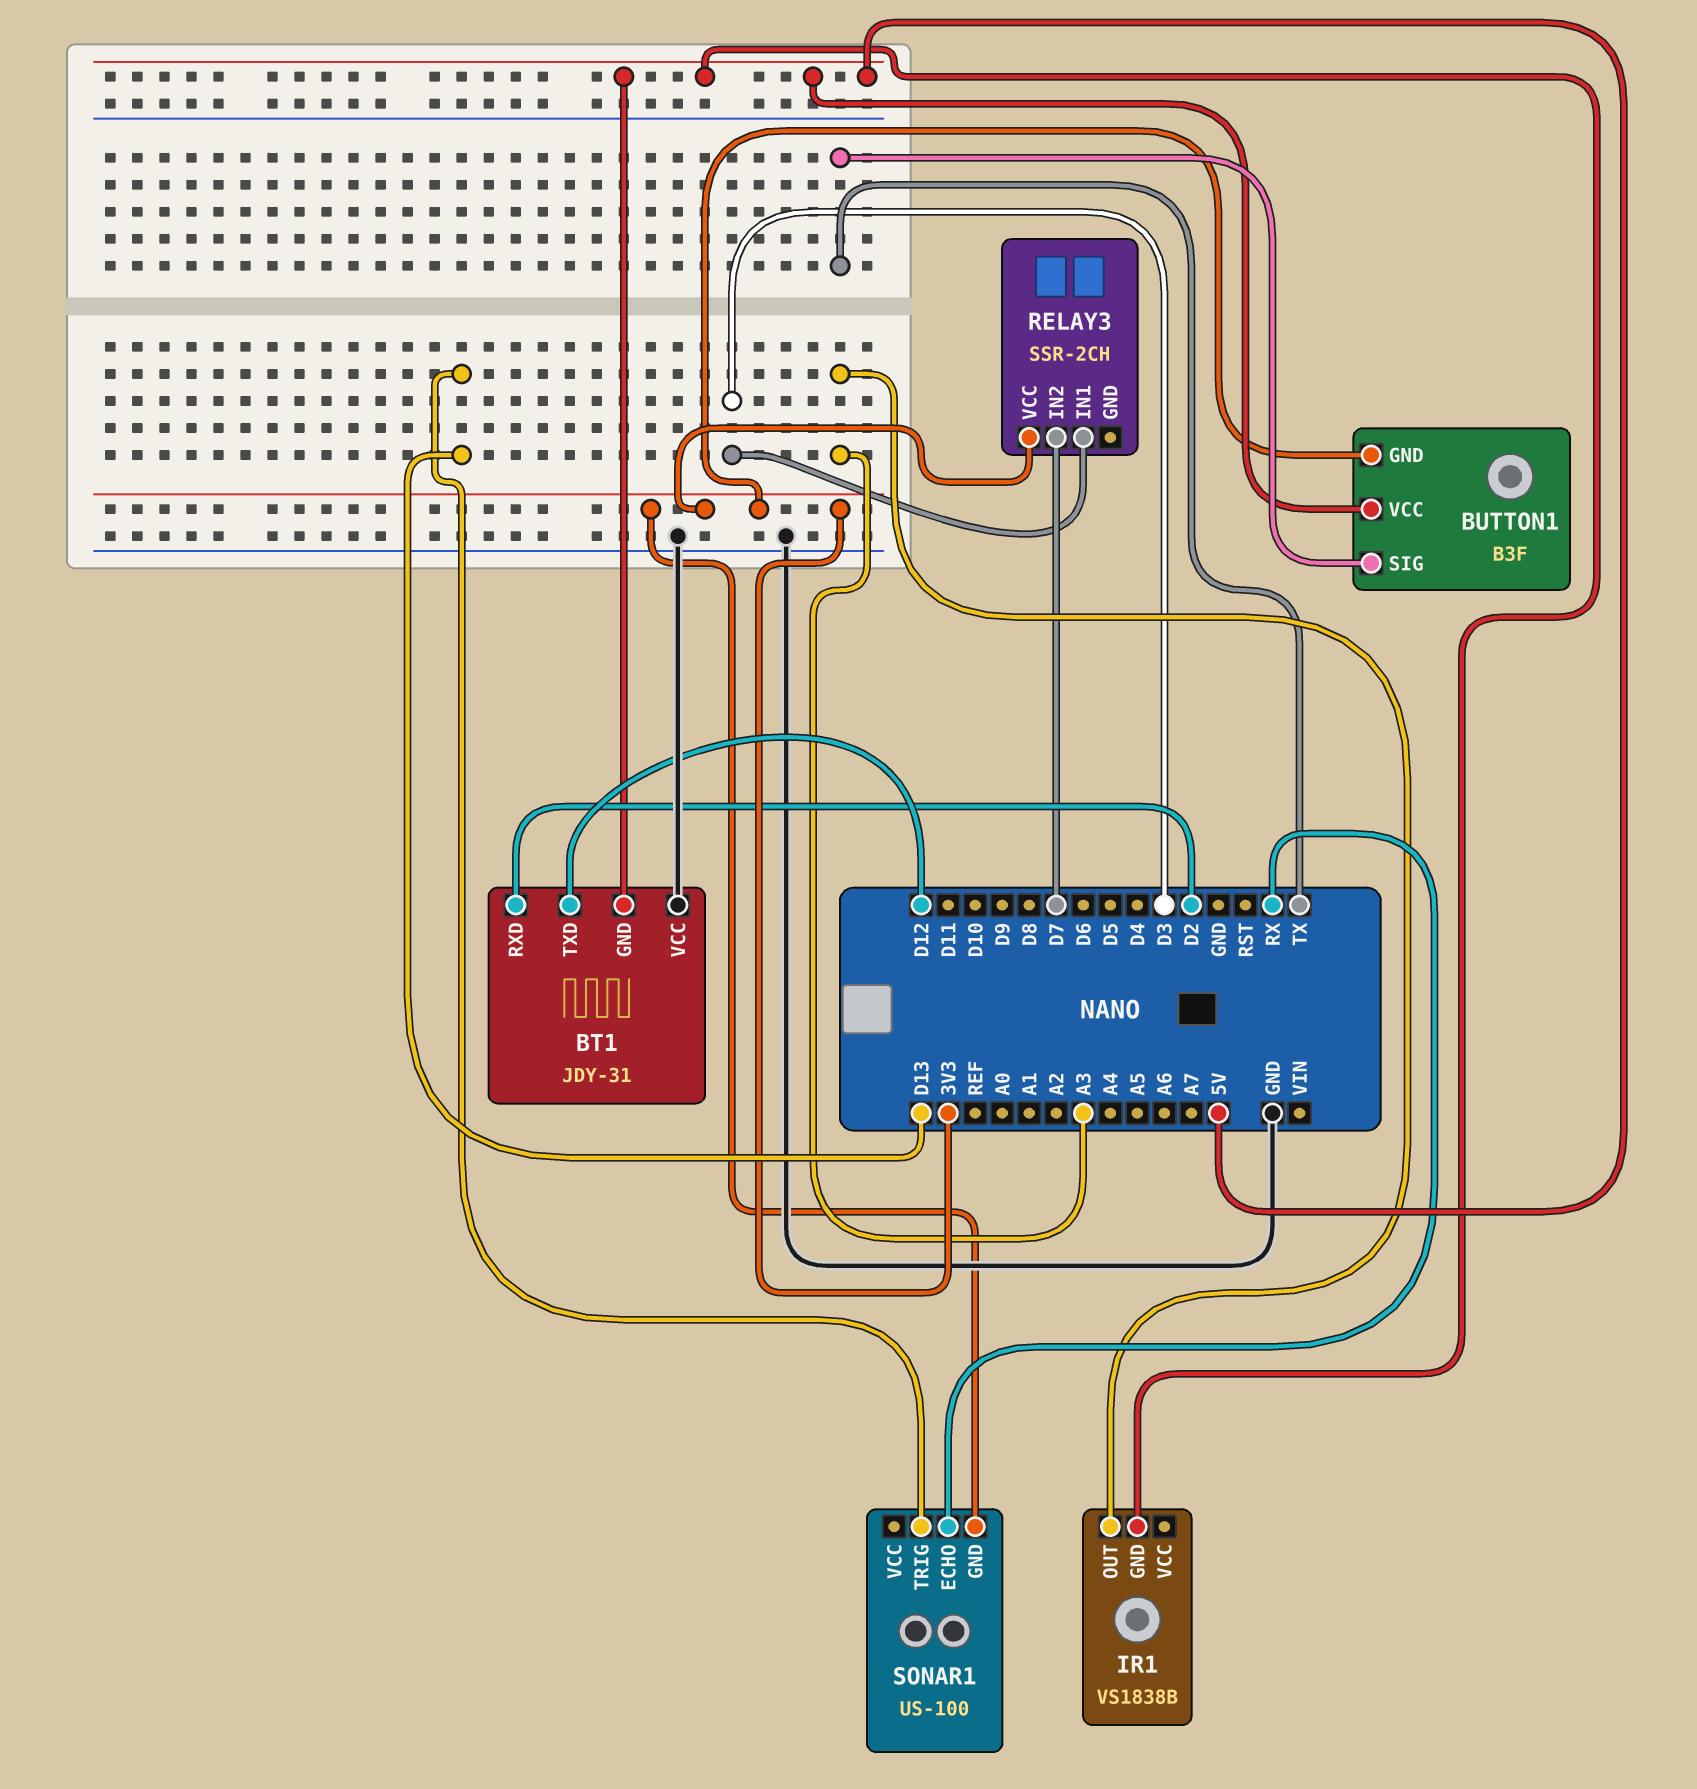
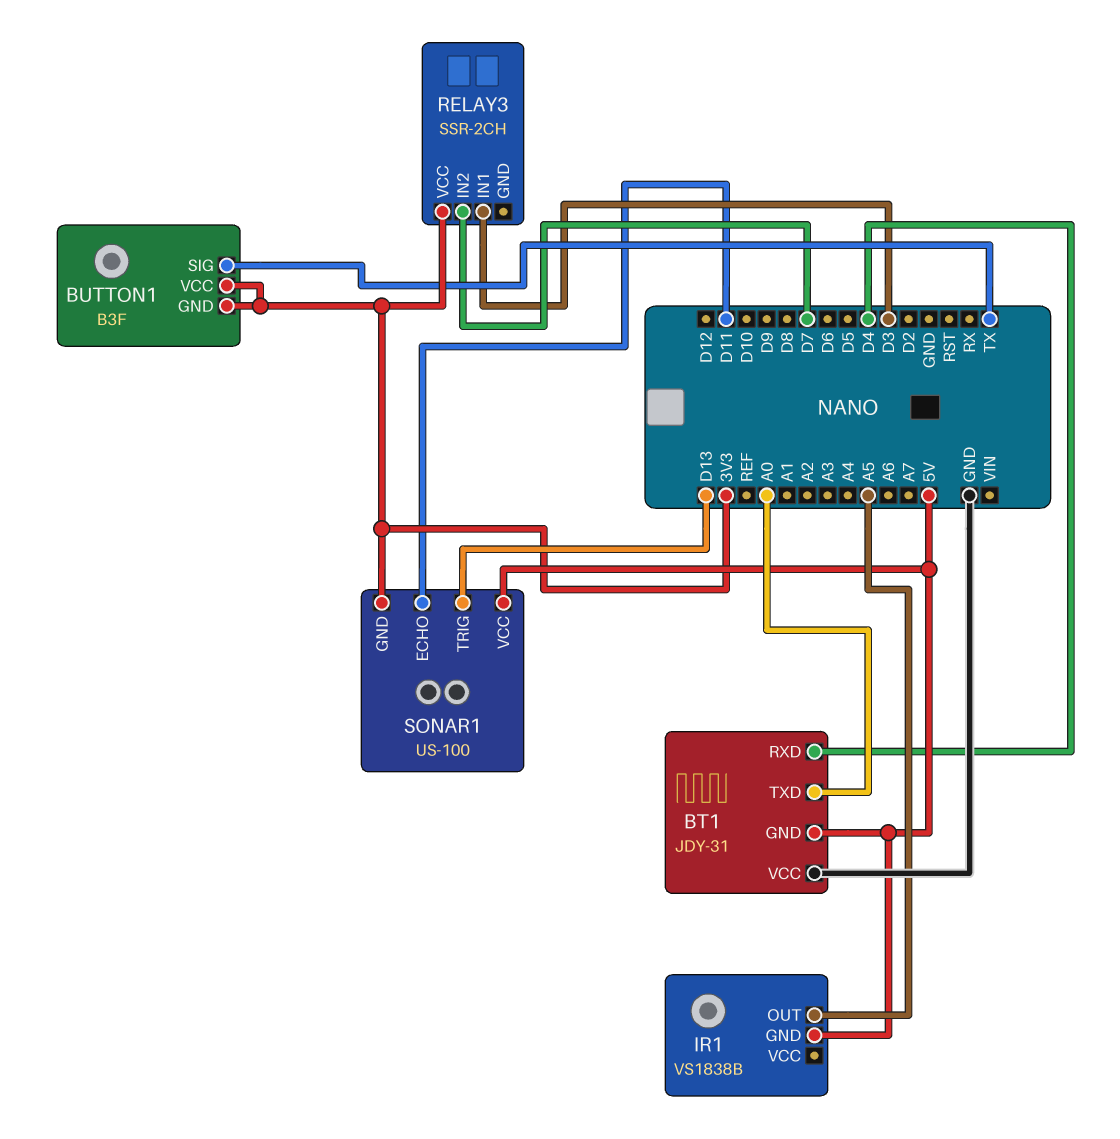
BT1 pin RXD: D2 -> D4
BT1 pin TXD: D12 -> A0
BUTTON1 pin VCC: 5V -> 3V3
IR1 pin OUT: A3 -> A5
SONAR1 pin ECHO: RX -> D11
SONAR1 pin VCC: none -> 5V

